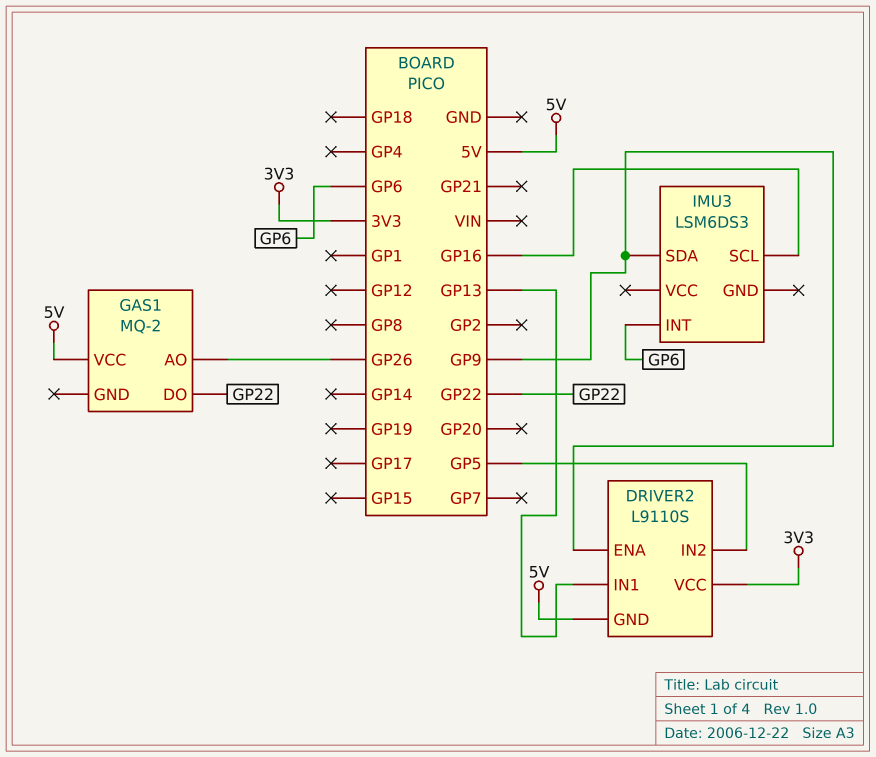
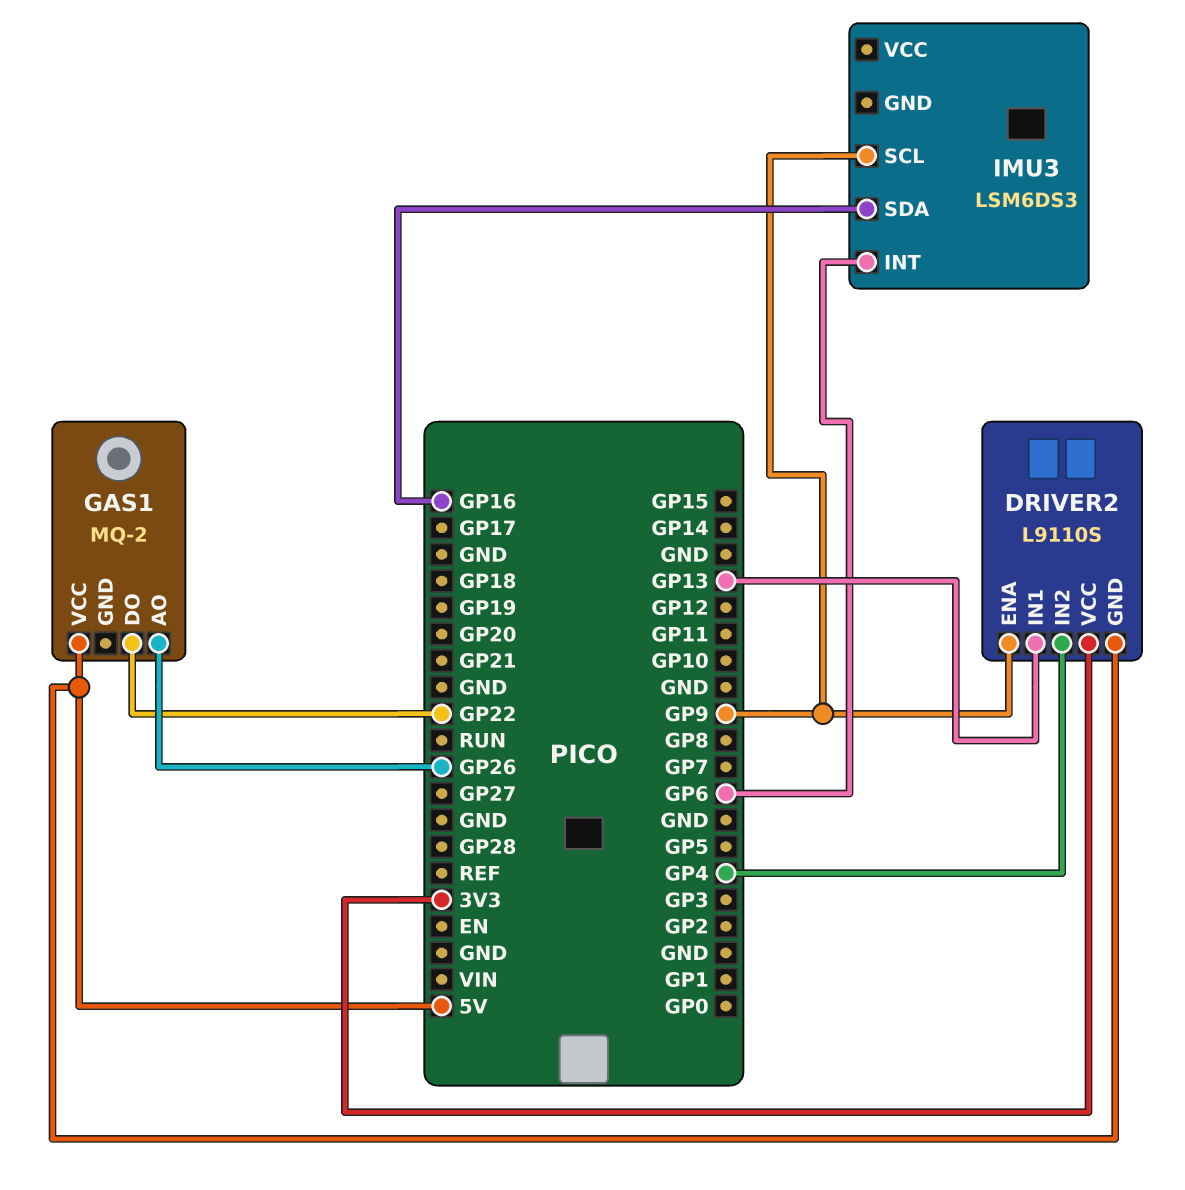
DRIVER2 pin IN2: GP5 -> GP4
IMU3 pin SCL: GP16 -> GP9
IMU3 pin SDA: GP9 -> GP16

